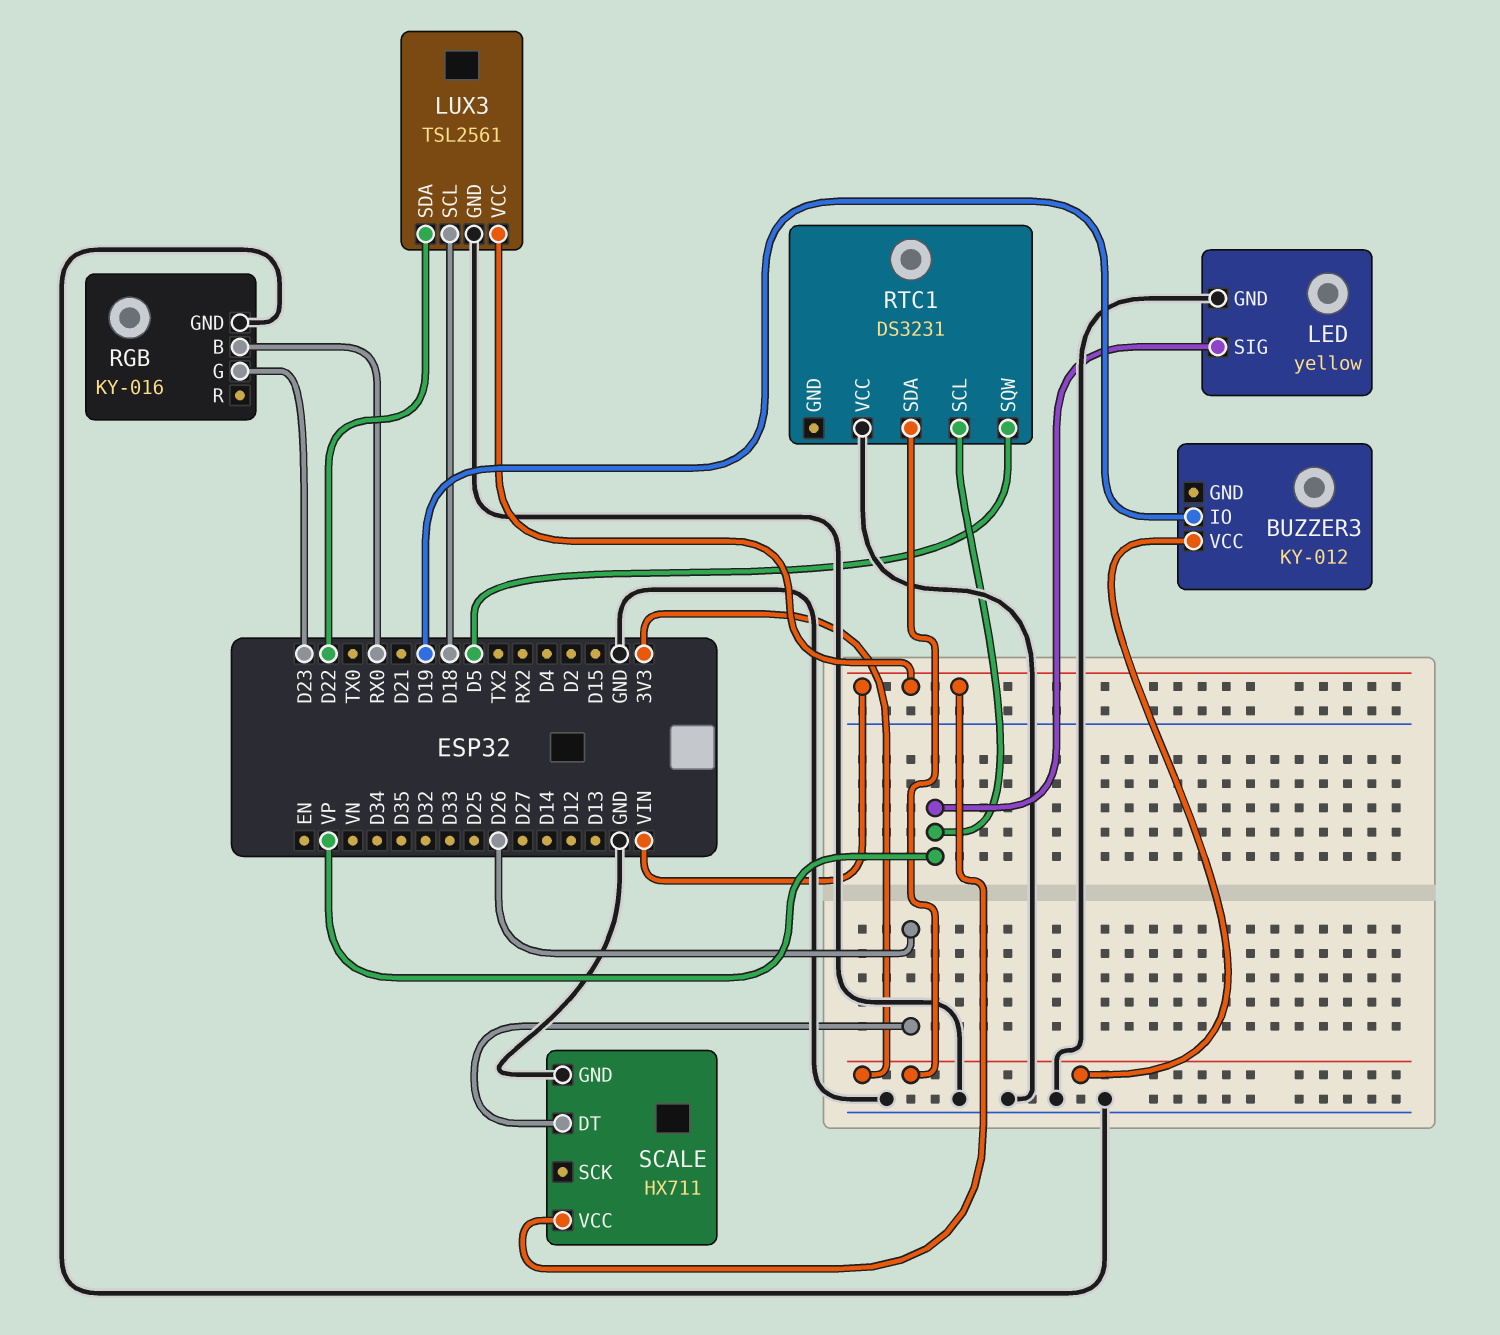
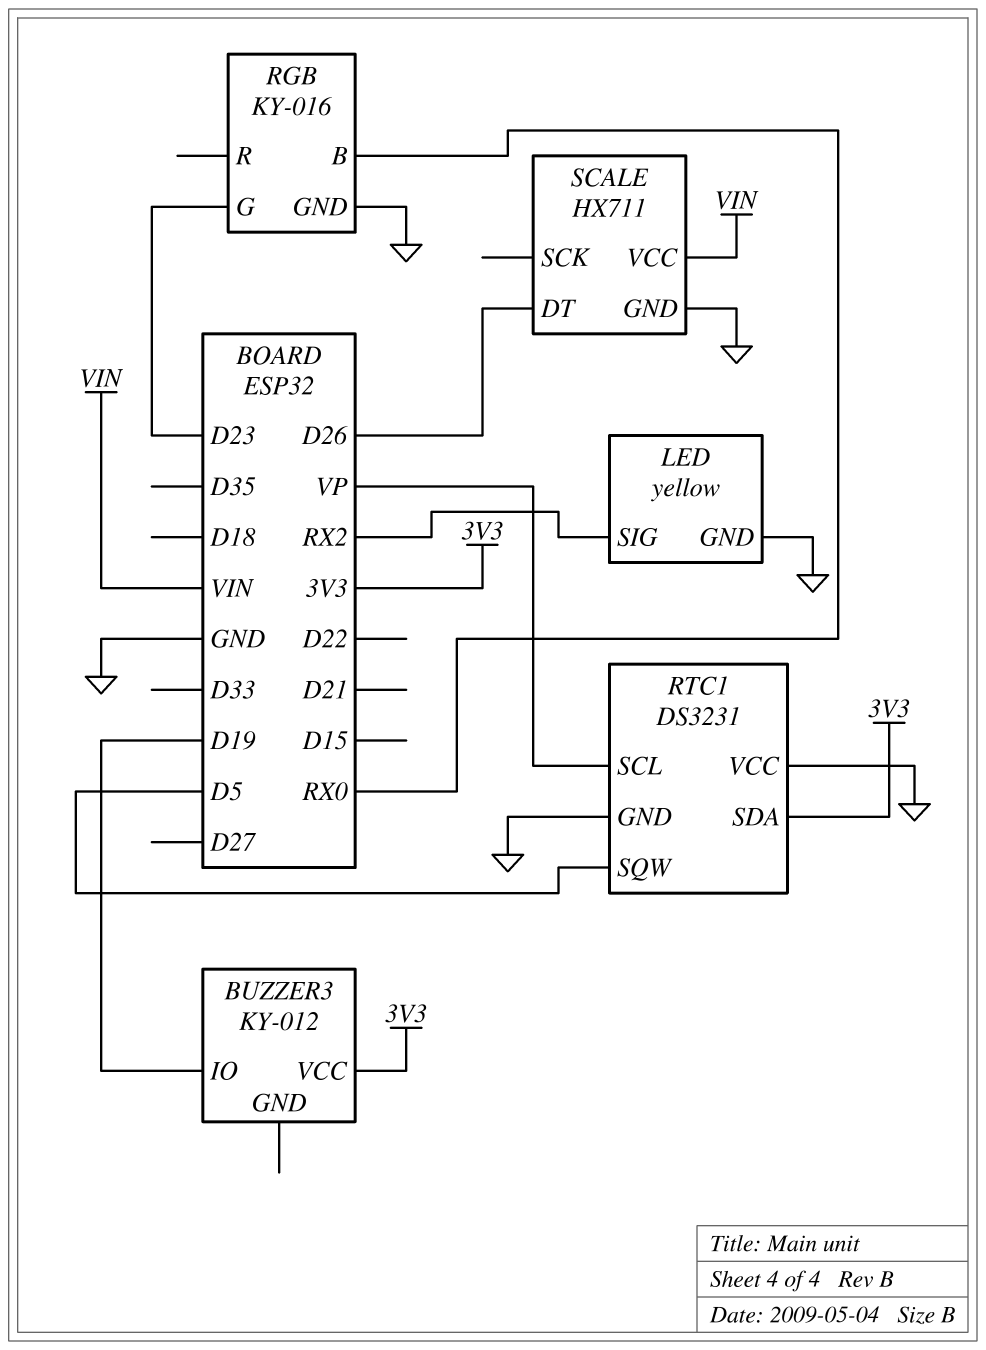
LED pin SIG: VP -> RX2
LUX3: TSL2561 -> none
LUX3 pin GND: GND -> none
LUX3 pin SCL: D18 -> none
LUX3 pin SDA: D22 -> none
LUX3 pin VCC: VIN -> none
RTC1 pin GND: none -> GND

